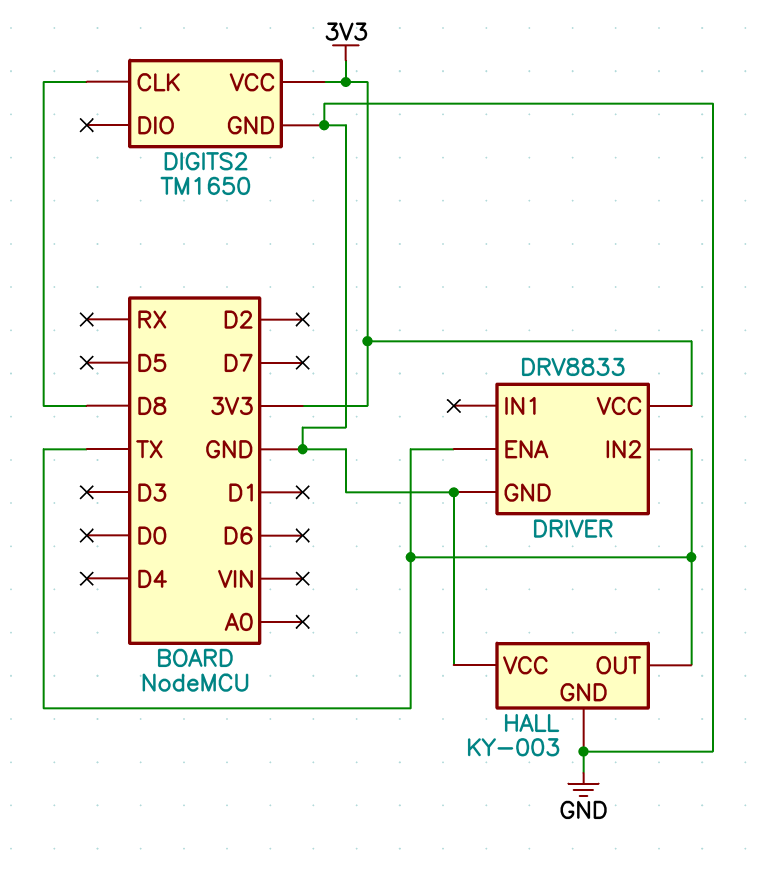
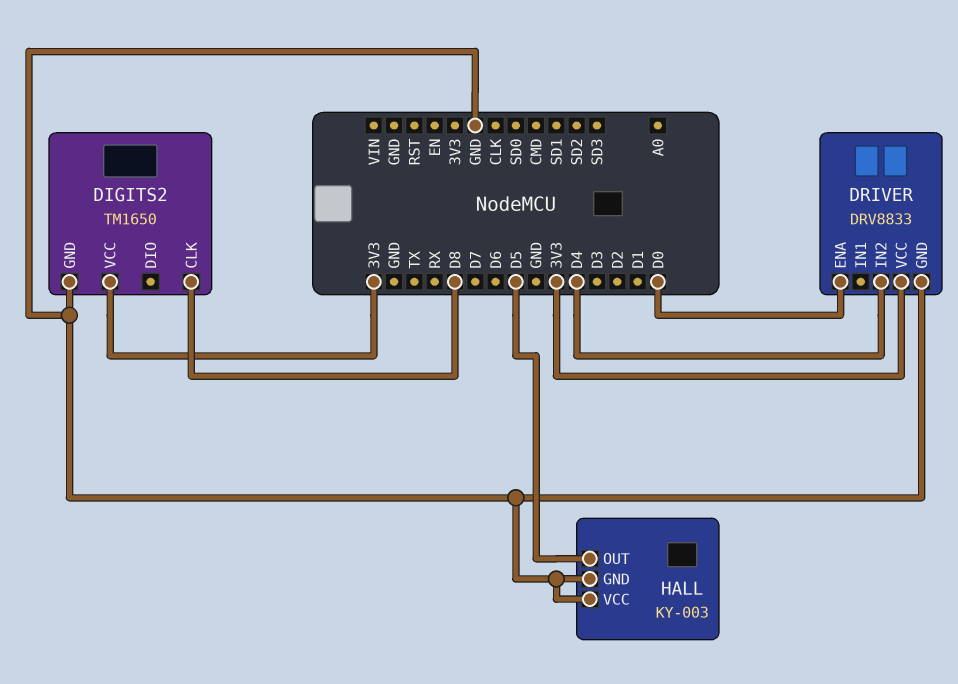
DRIVER pin ENA: TX -> D0
DRIVER pin IN2: TX -> D4
HALL pin OUT: TX -> D5

